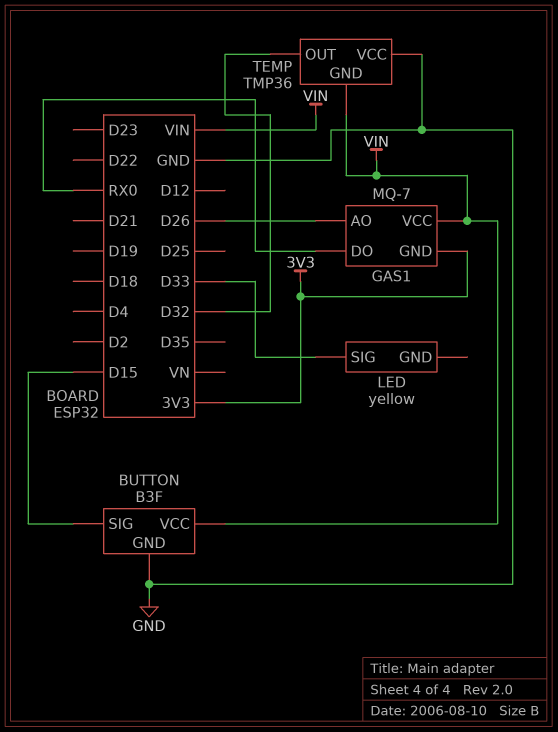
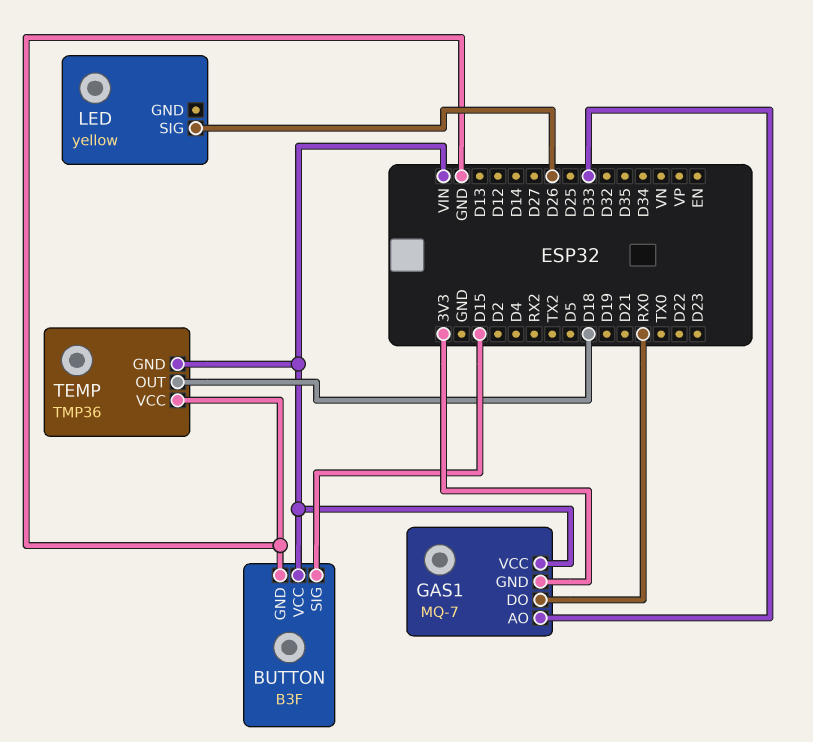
GAS1 pin AO: D26 -> D33
LED pin SIG: D33 -> D26
TEMP pin OUT: D32 -> D18

